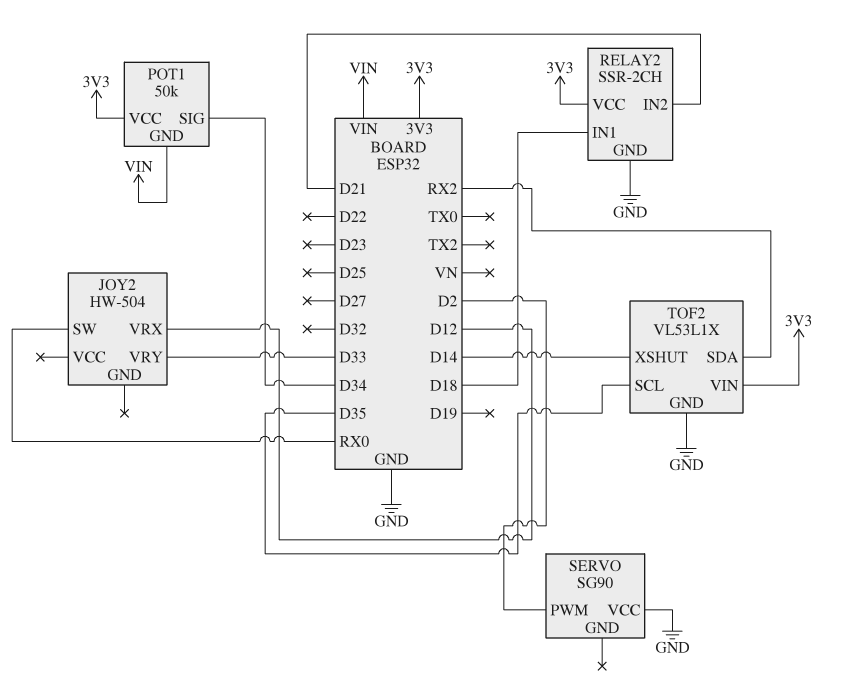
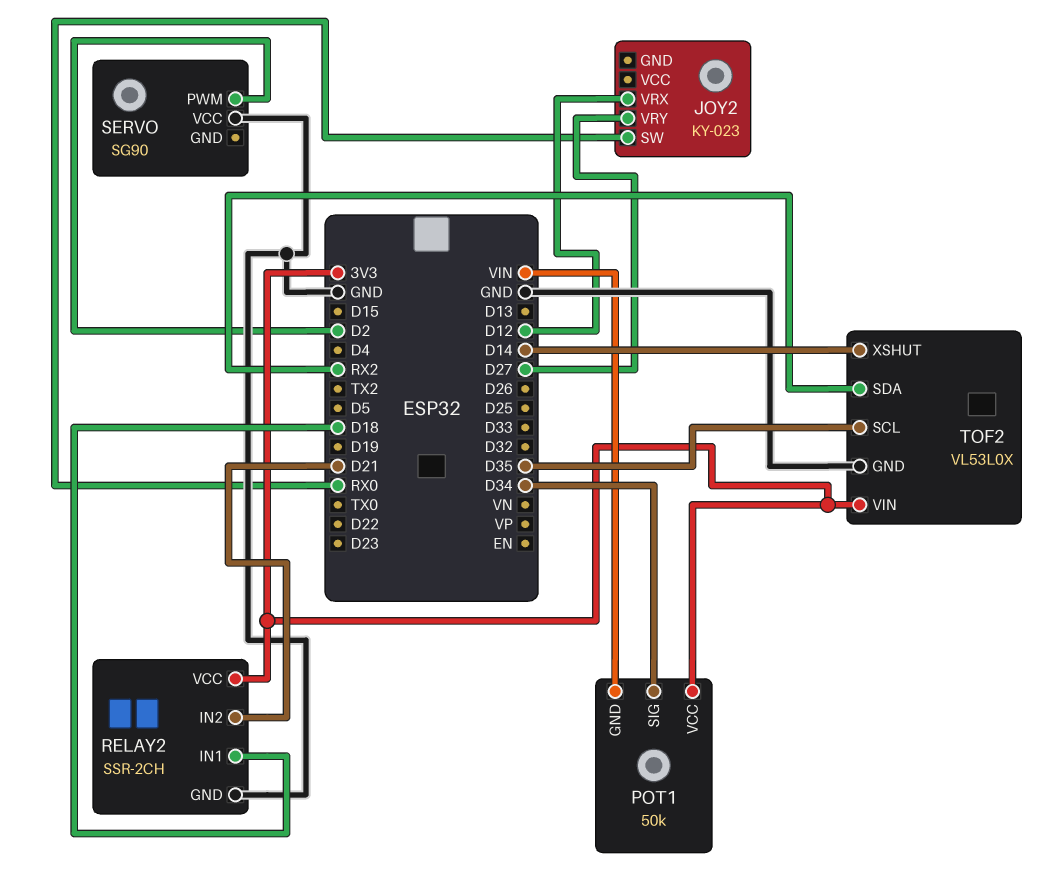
JOY2: HW-504 -> KY-023
JOY2 pin VRY: D33 -> D27
TOF2: VL53L1X -> VL53L0X

